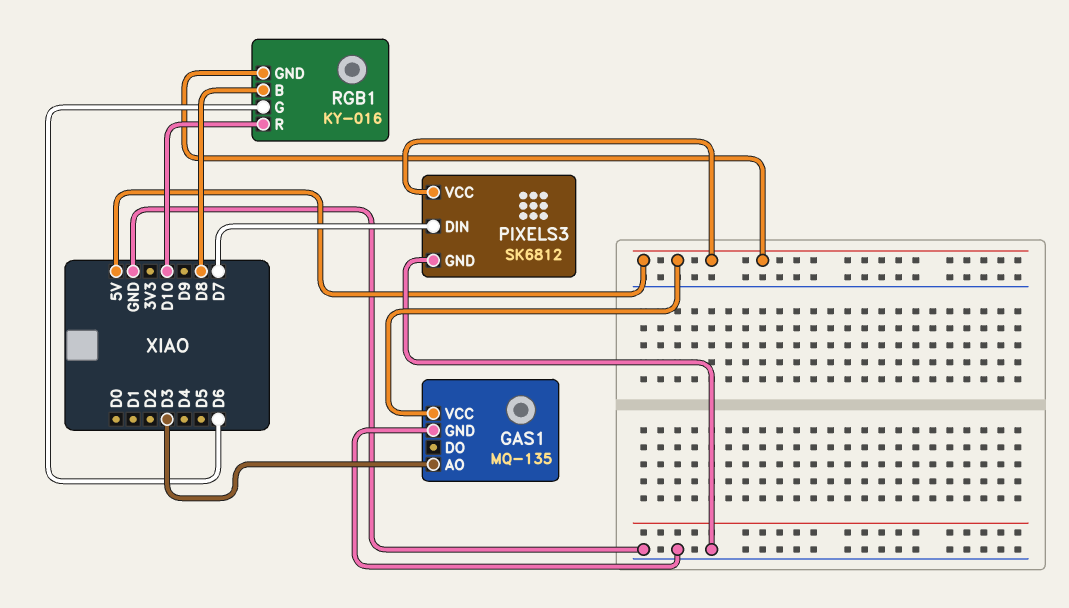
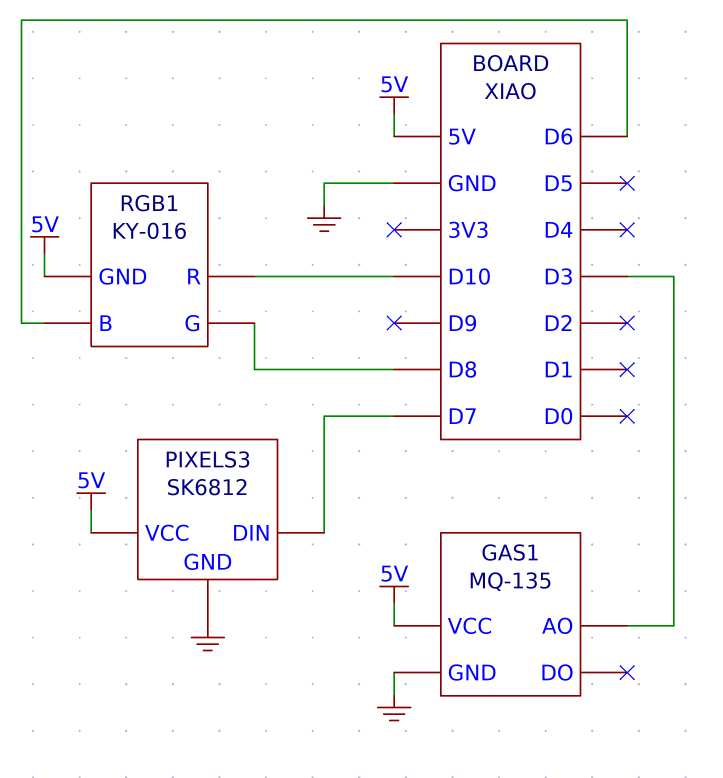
RGB1 pin B: D8 -> D6
RGB1 pin G: D6 -> D8

